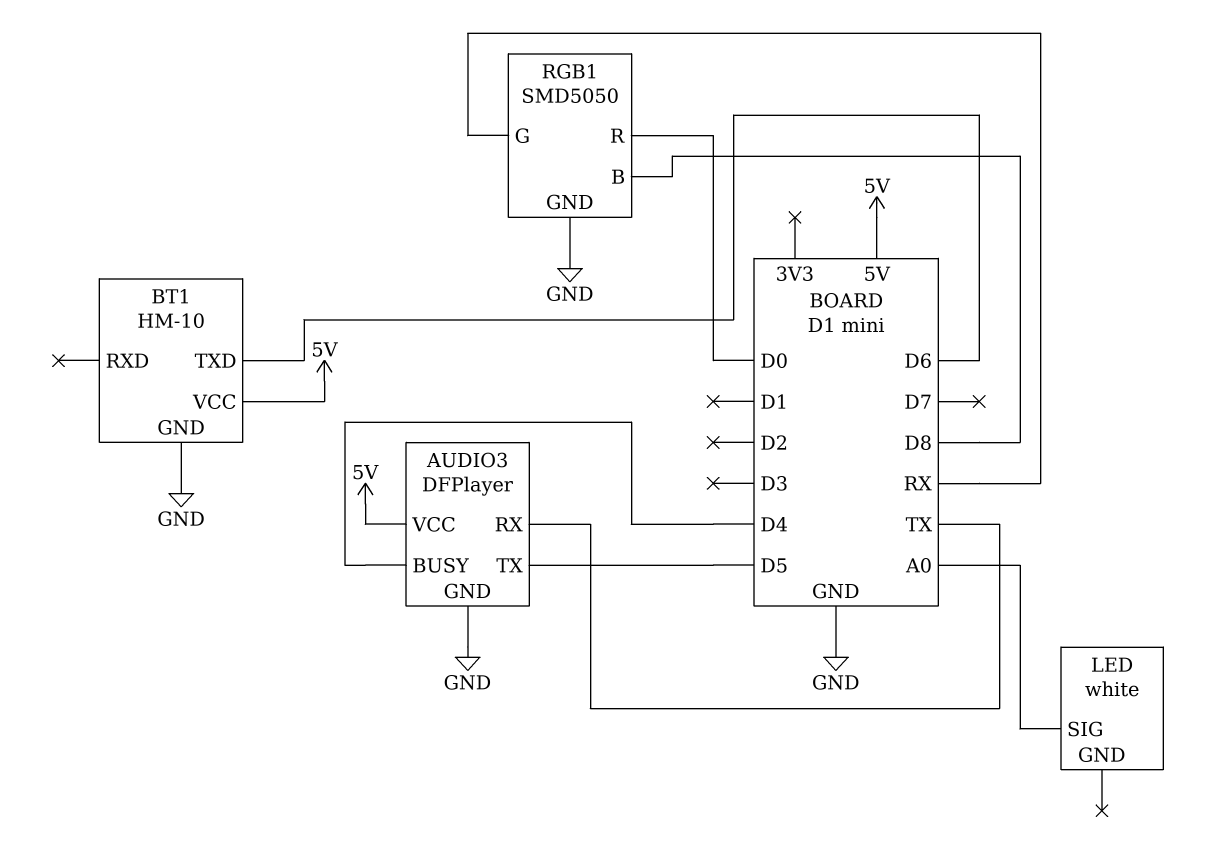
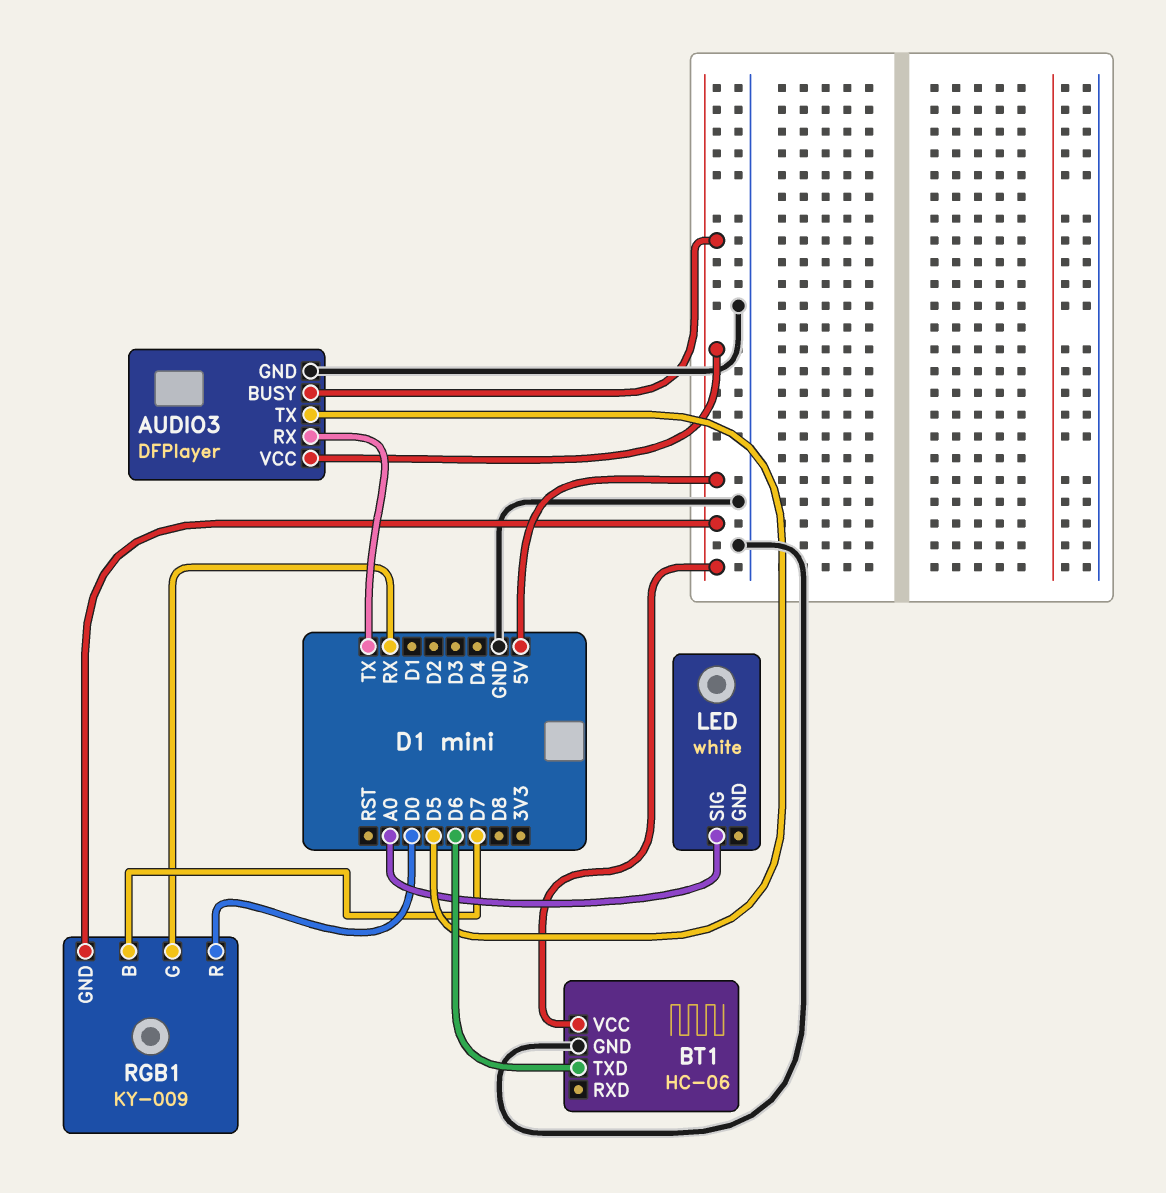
AUDIO3 pin BUSY: D4 -> 5V
BT1: HM-10 -> HC-06
RGB1: SMD5050 -> KY-009
RGB1 pin B: D8 -> D7
RGB1 pin GND: GND -> 5V

